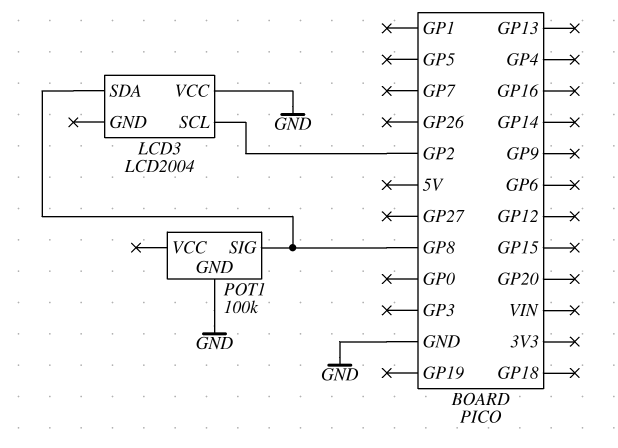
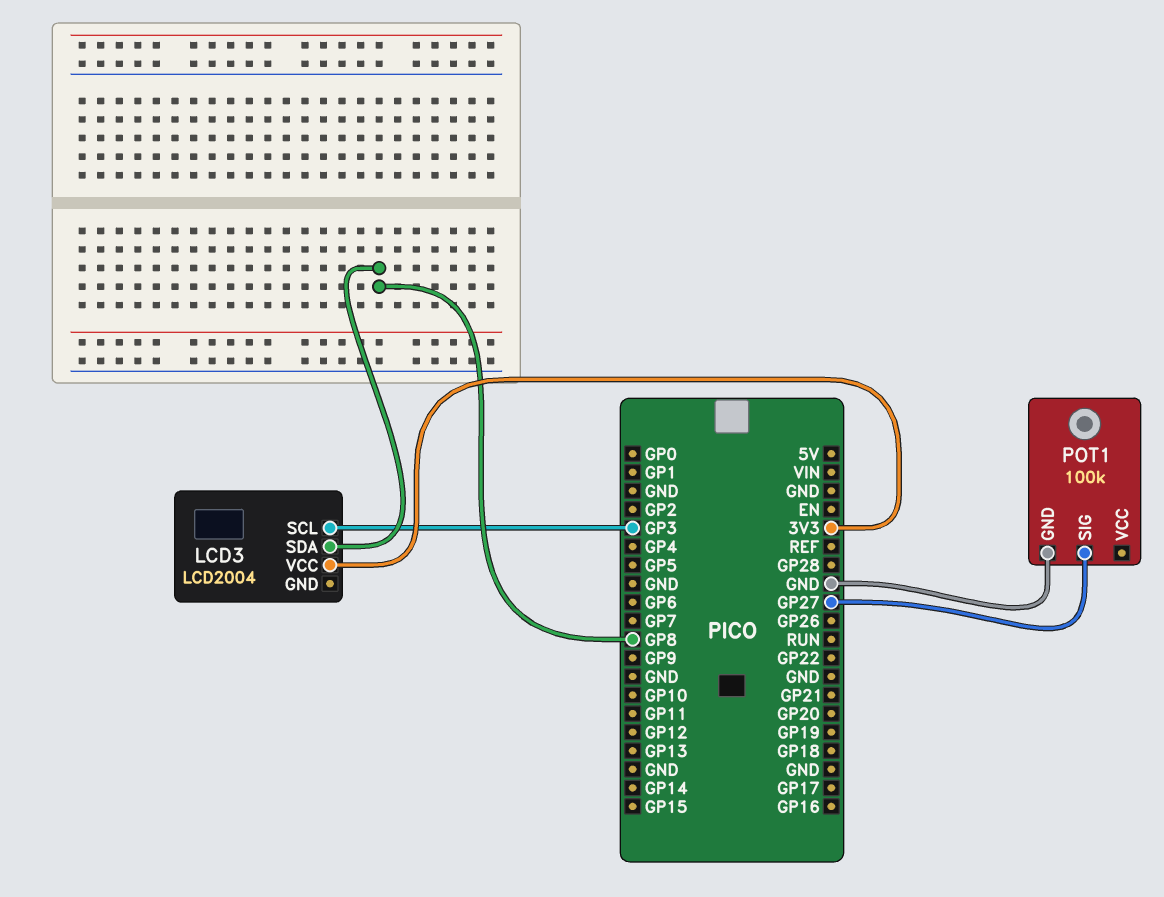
LCD3 pin SCL: GP2 -> GP3
LCD3 pin VCC: GND -> 3V3
POT1 pin SIG: GP8 -> GP27

